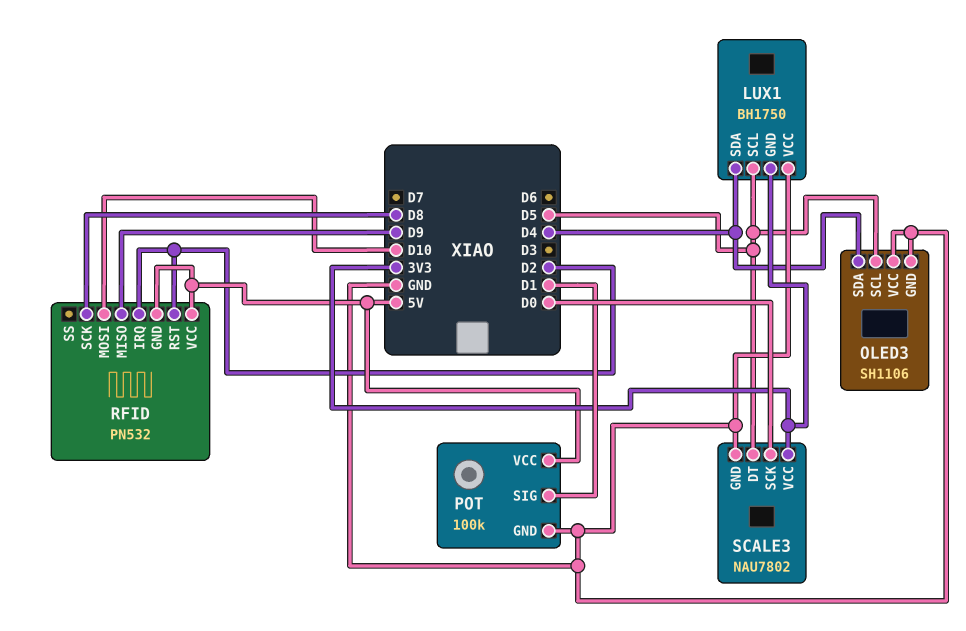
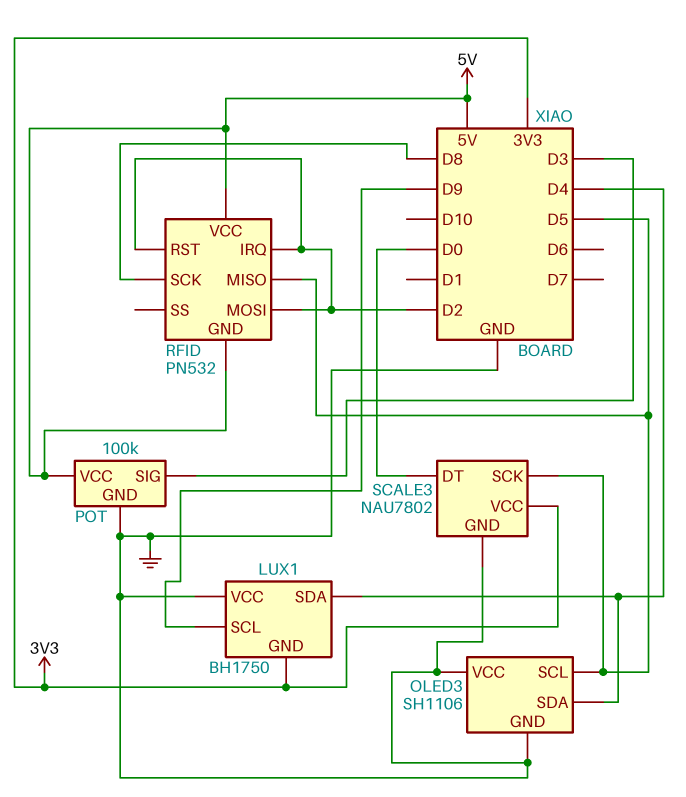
LUX1 pin SCL: D5 -> D9
POT pin SIG: D1 -> D3
RFID pin MISO: D9 -> D5
RFID pin MOSI: D10 -> D2
SCALE3 pin DT: D5 -> D0
SCALE3 pin SCK: D0 -> D5

